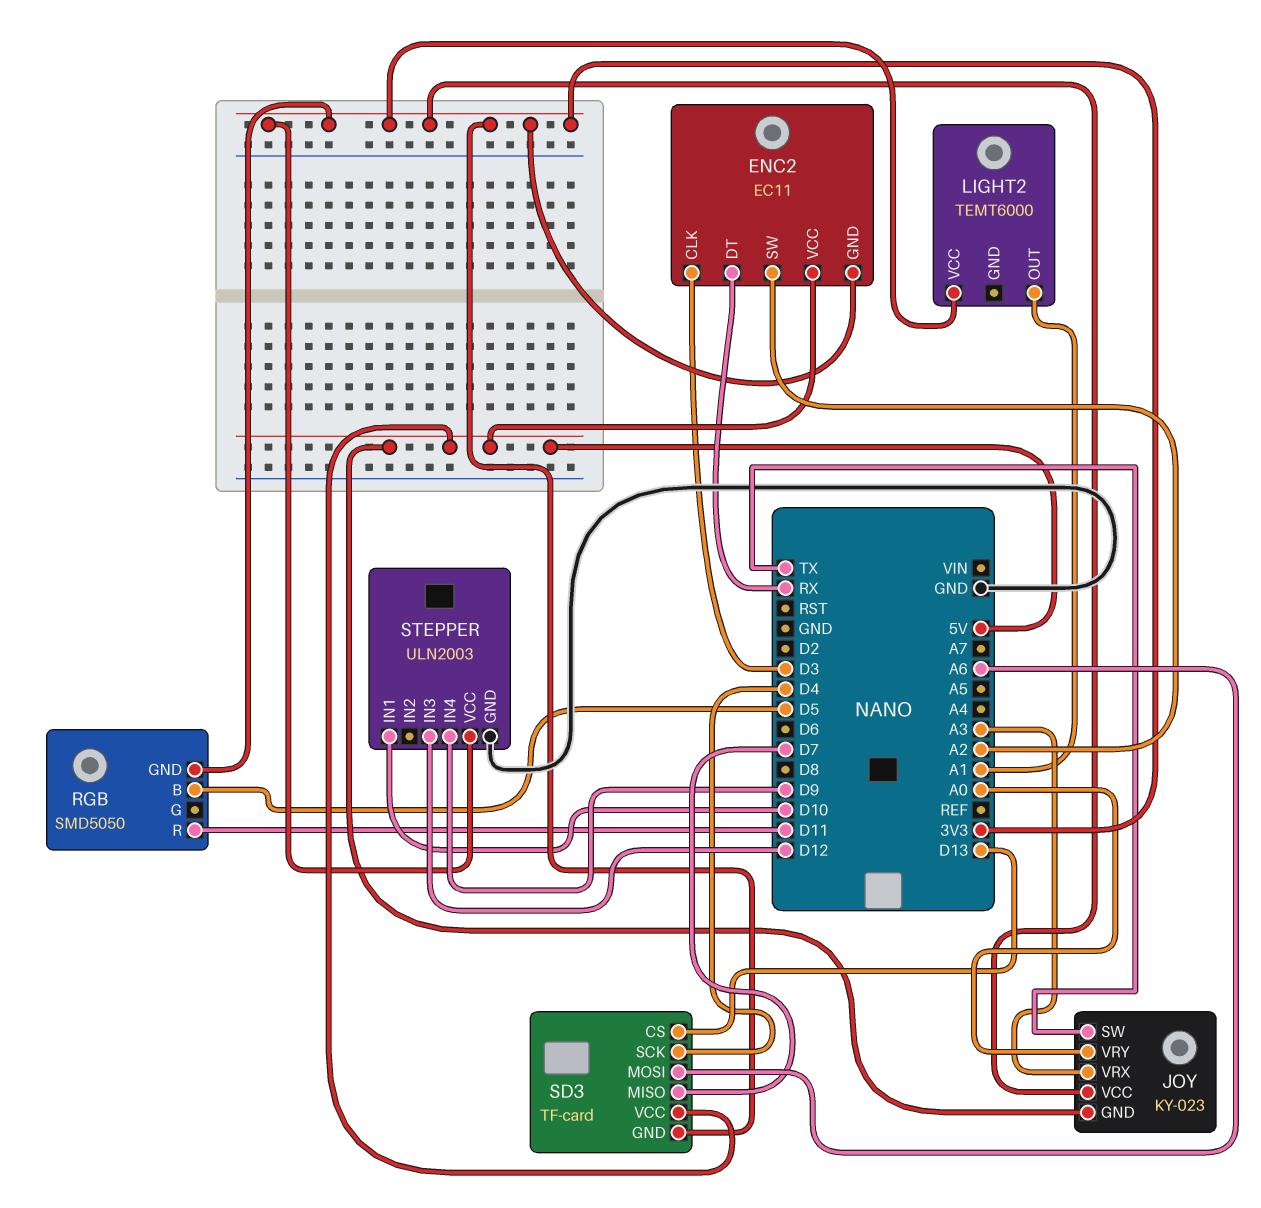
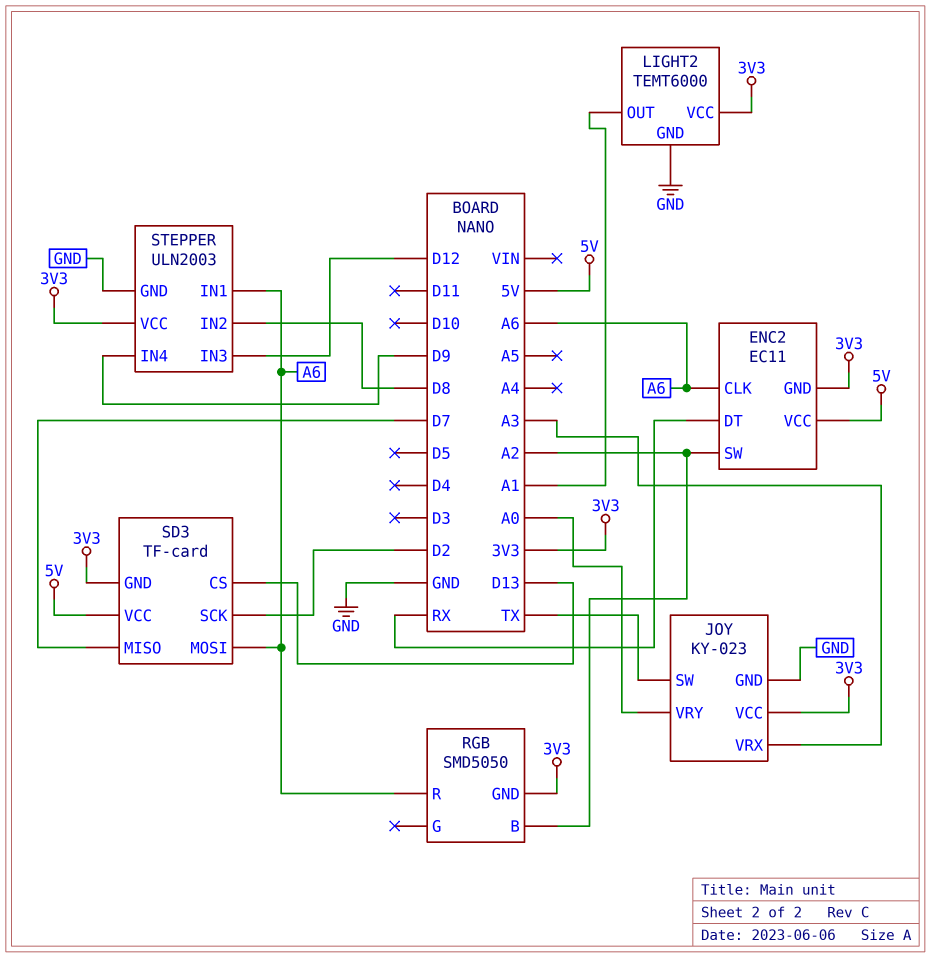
ENC2 pin CLK: D3 -> A6
JOY pin GND: 5V -> GND
LIGHT2 pin GND: none -> GND
RGB pin B: D5 -> A2
RGB pin R: D11 -> A6
SD3 pin SCK: D4 -> D2
STEPPER pin IN1: D10 -> A6
STEPPER pin IN2: none -> D8

